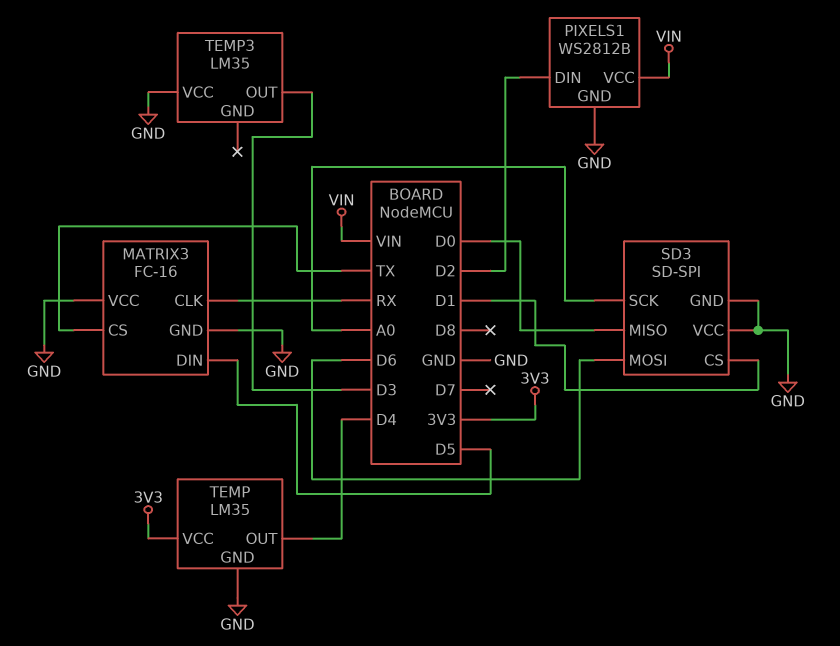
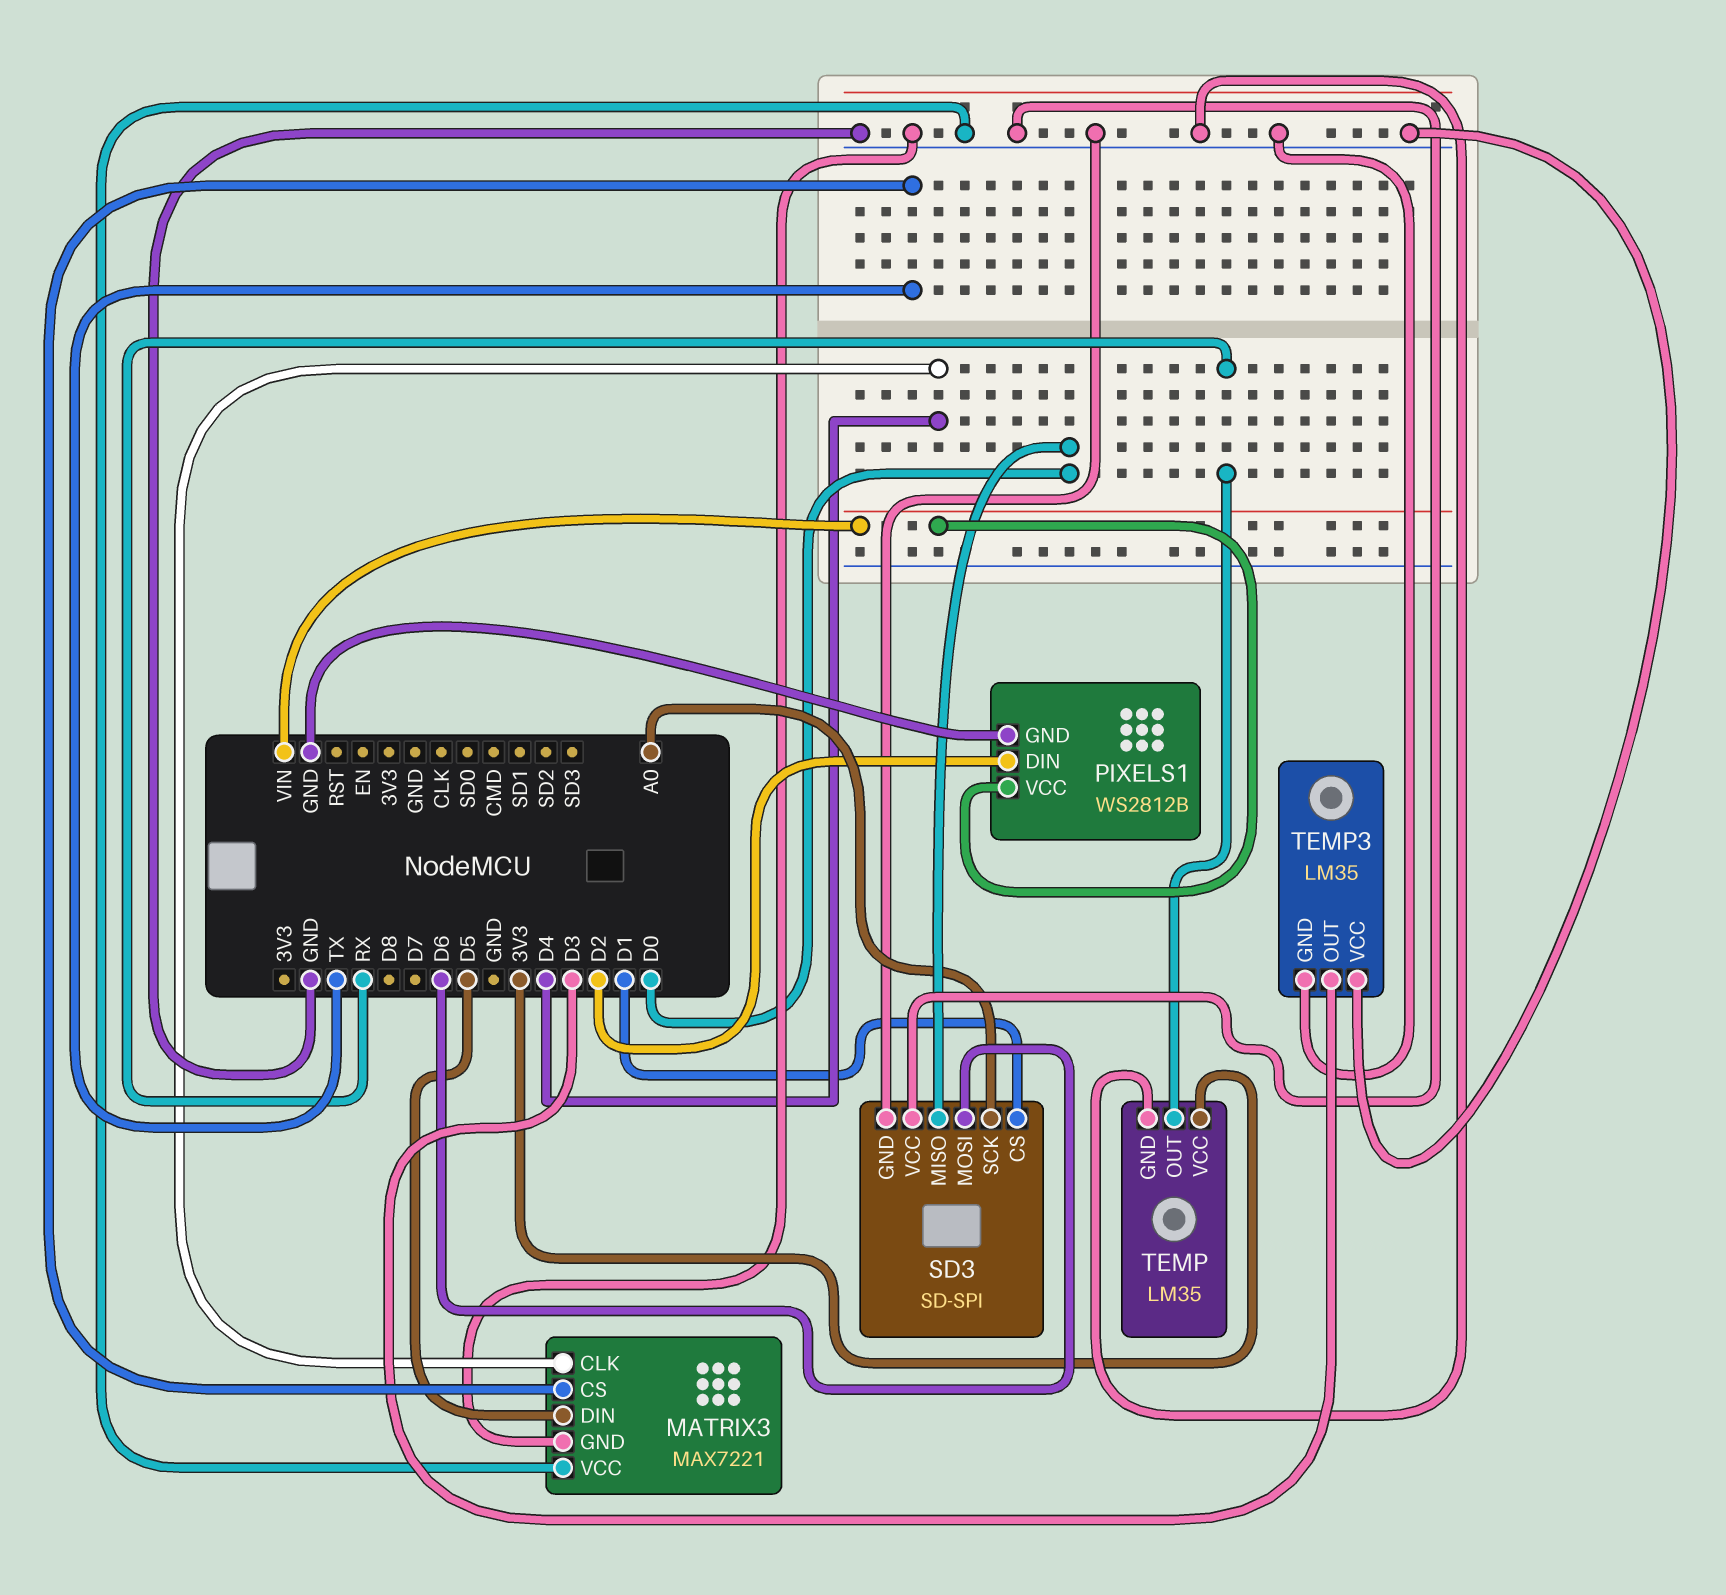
MATRIX3: FC-16 -> MAX7221
MATRIX3 pin CLK: RX -> D4
TEMP pin OUT: D4 -> RX
TEMP3 pin GND: none -> GND

